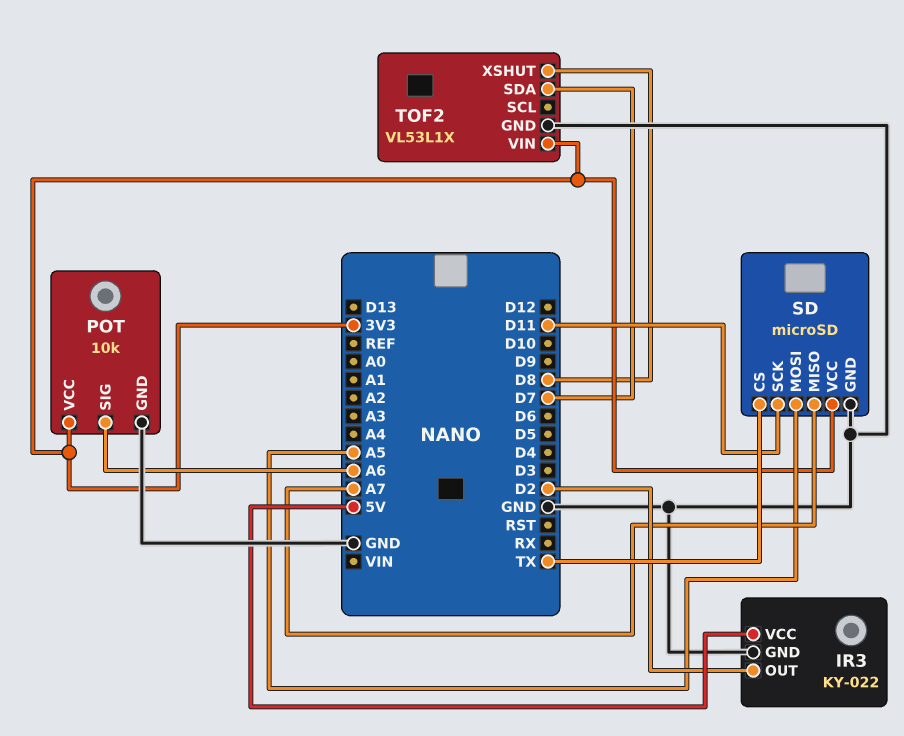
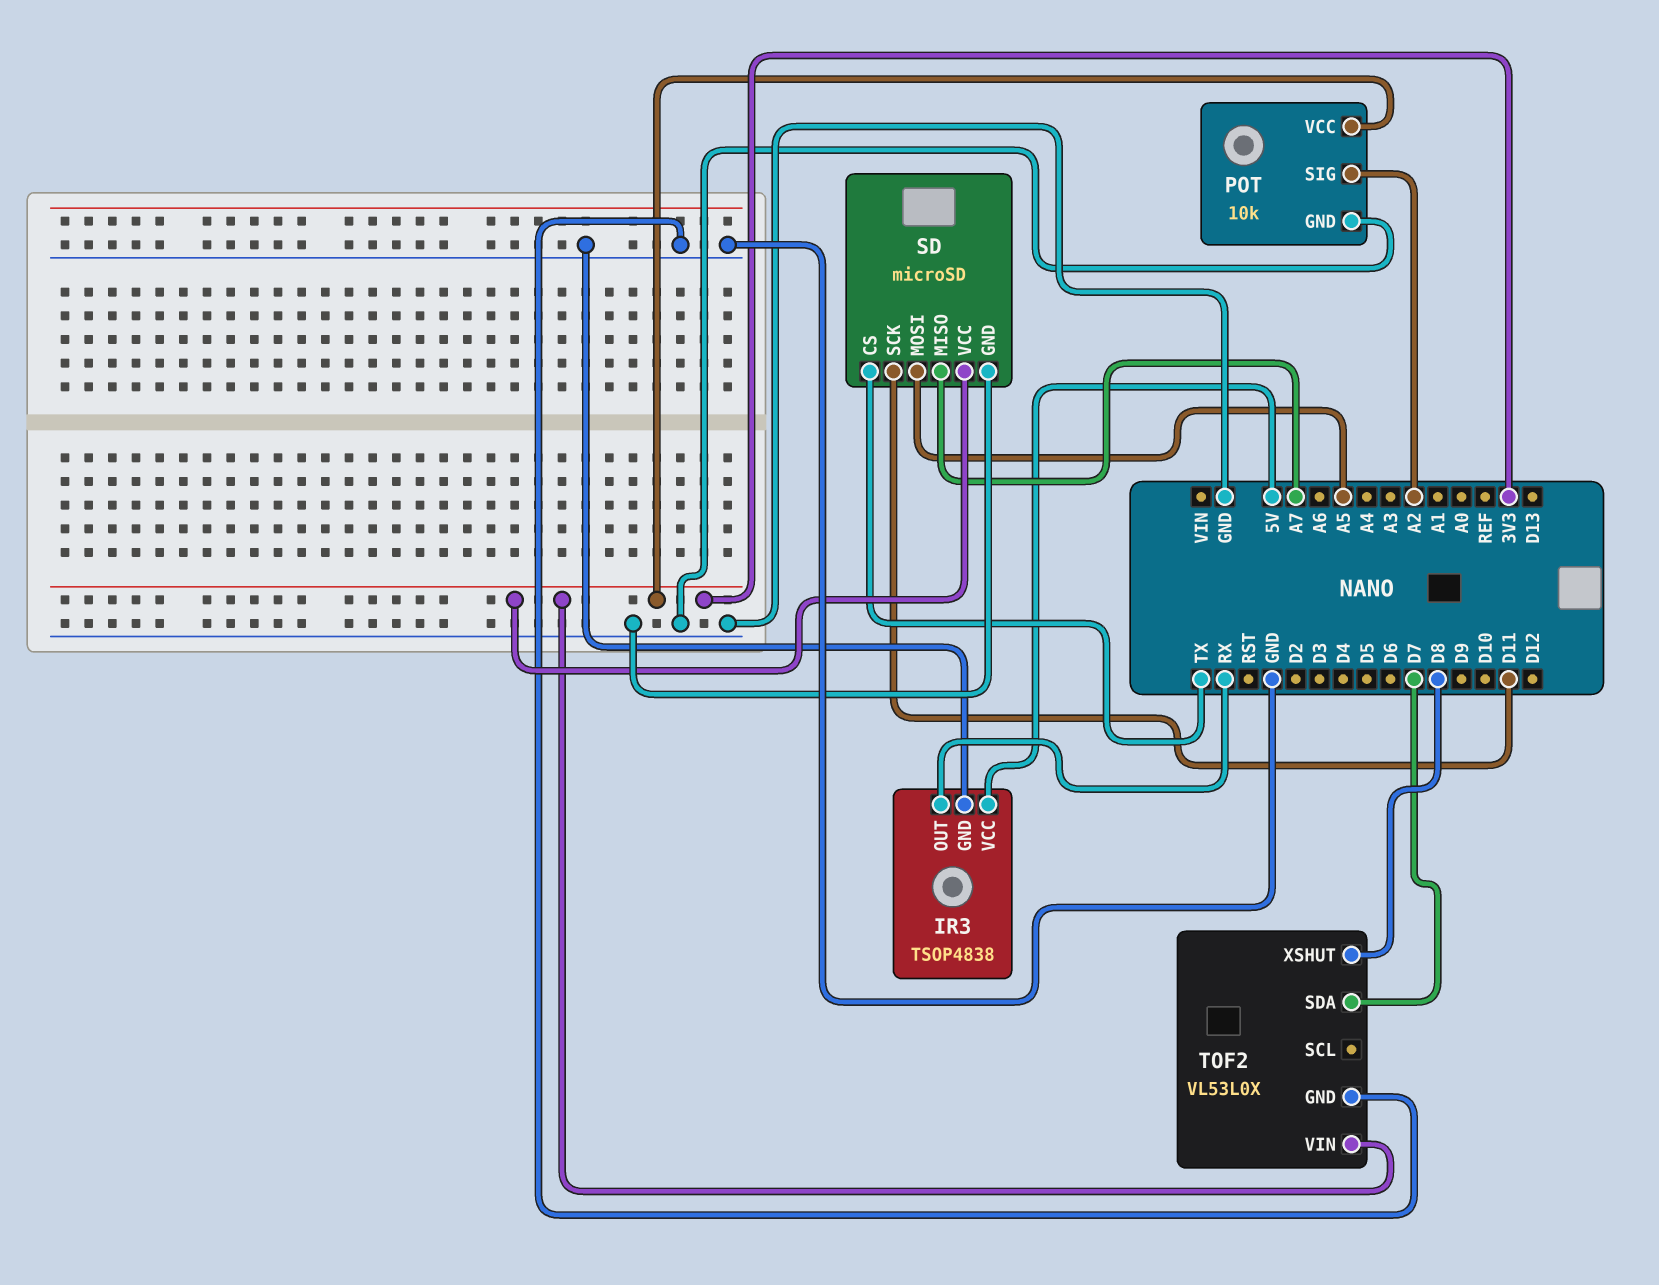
IR3: KY-022 -> TSOP4838
IR3 pin OUT: D2 -> RX
POT pin SIG: A6 -> A2
TOF2: VL53L1X -> VL53L0X

